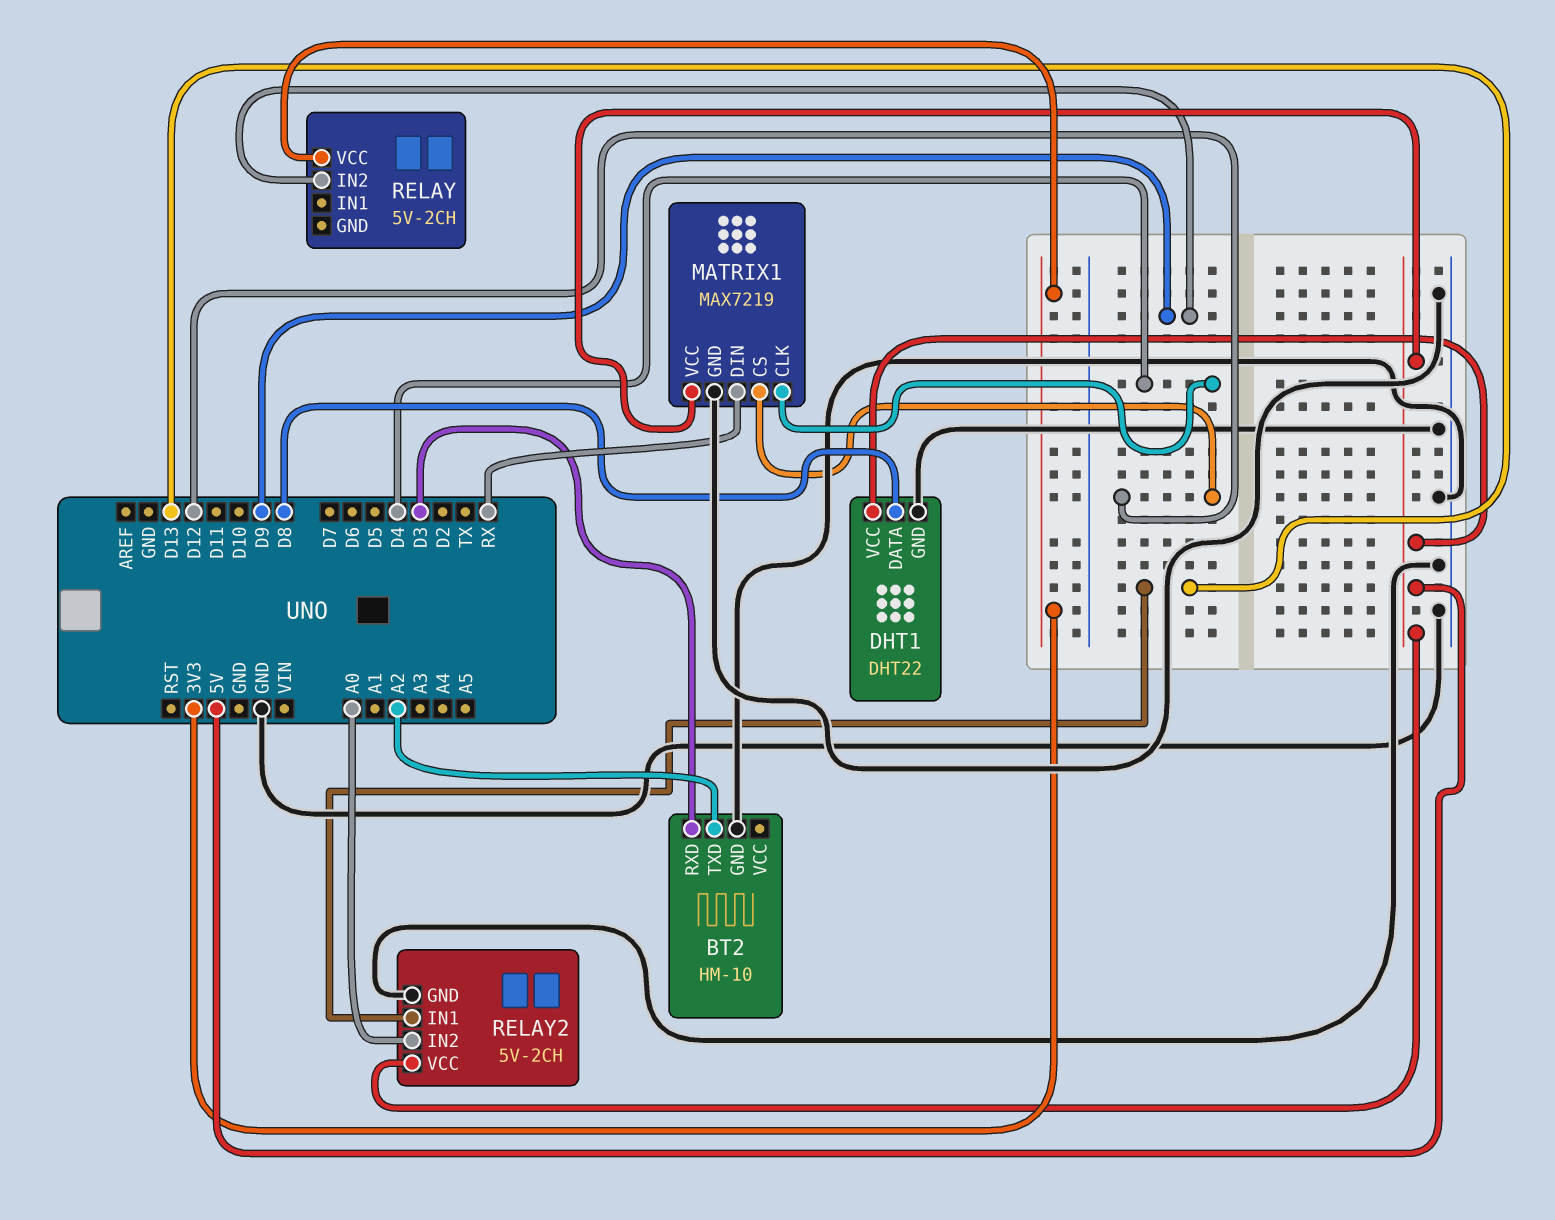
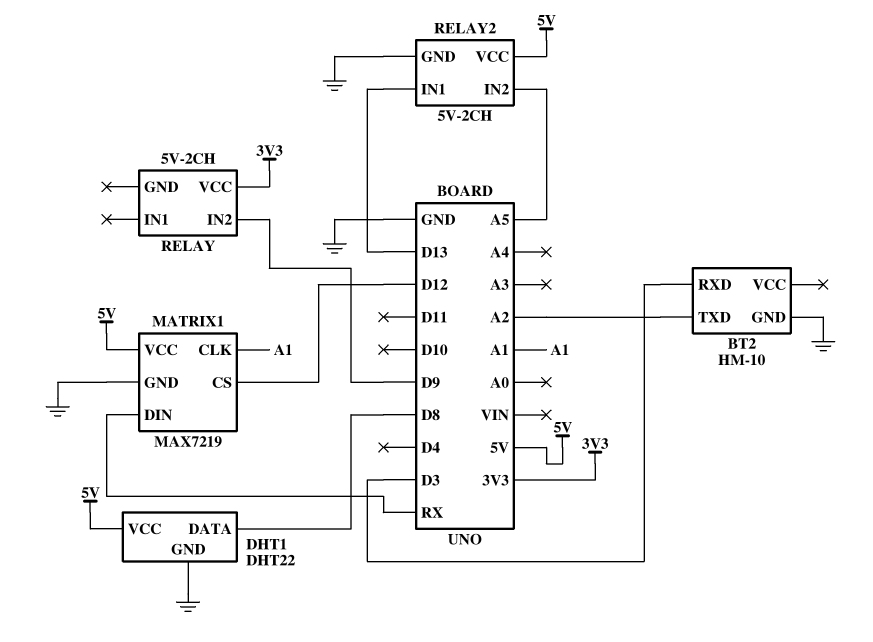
MATRIX1 pin CLK: D4 -> A1
RELAY2 pin IN2: A0 -> A5

